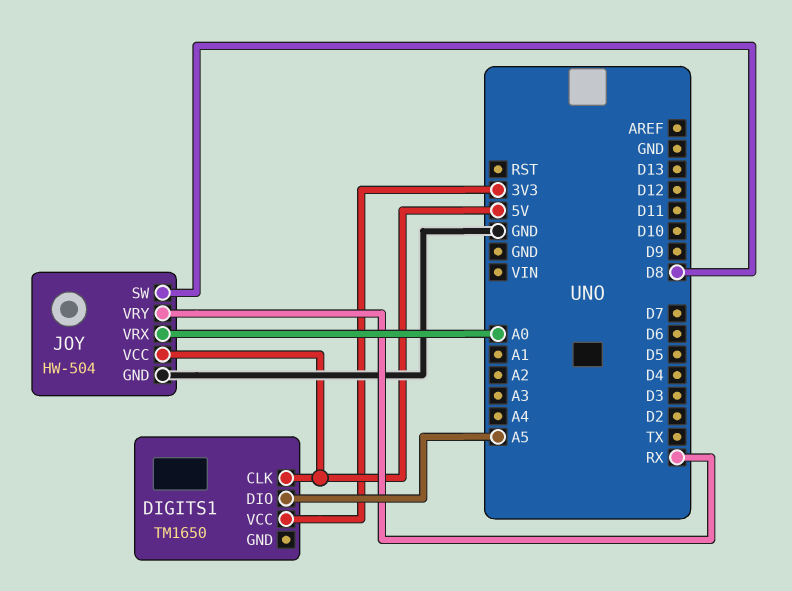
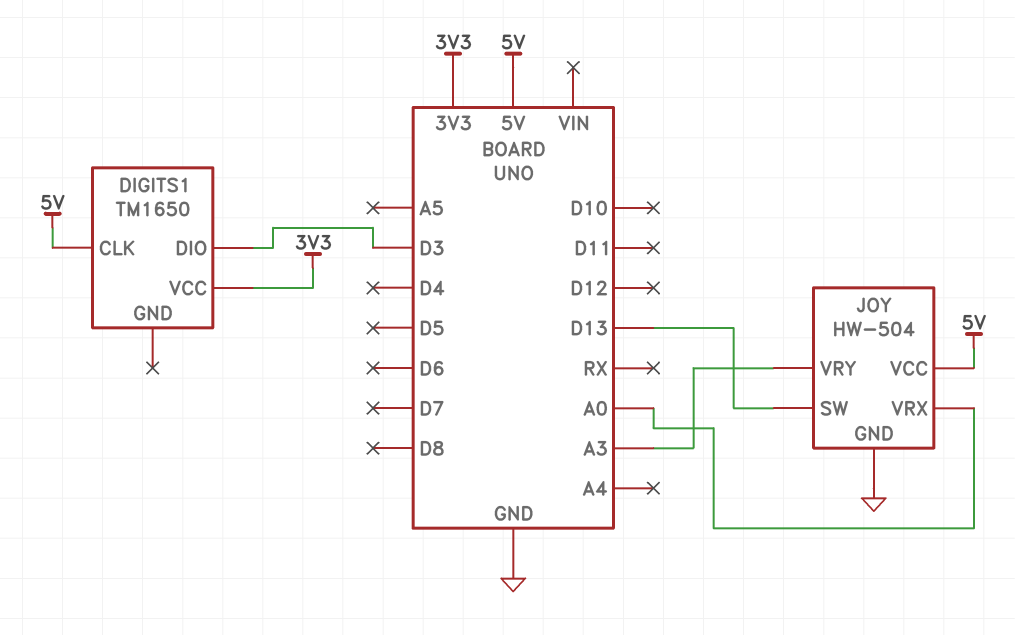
DIGITS1 pin DIO: A5 -> D3
JOY pin SW: D8 -> D13
JOY pin VRY: RX -> A3

